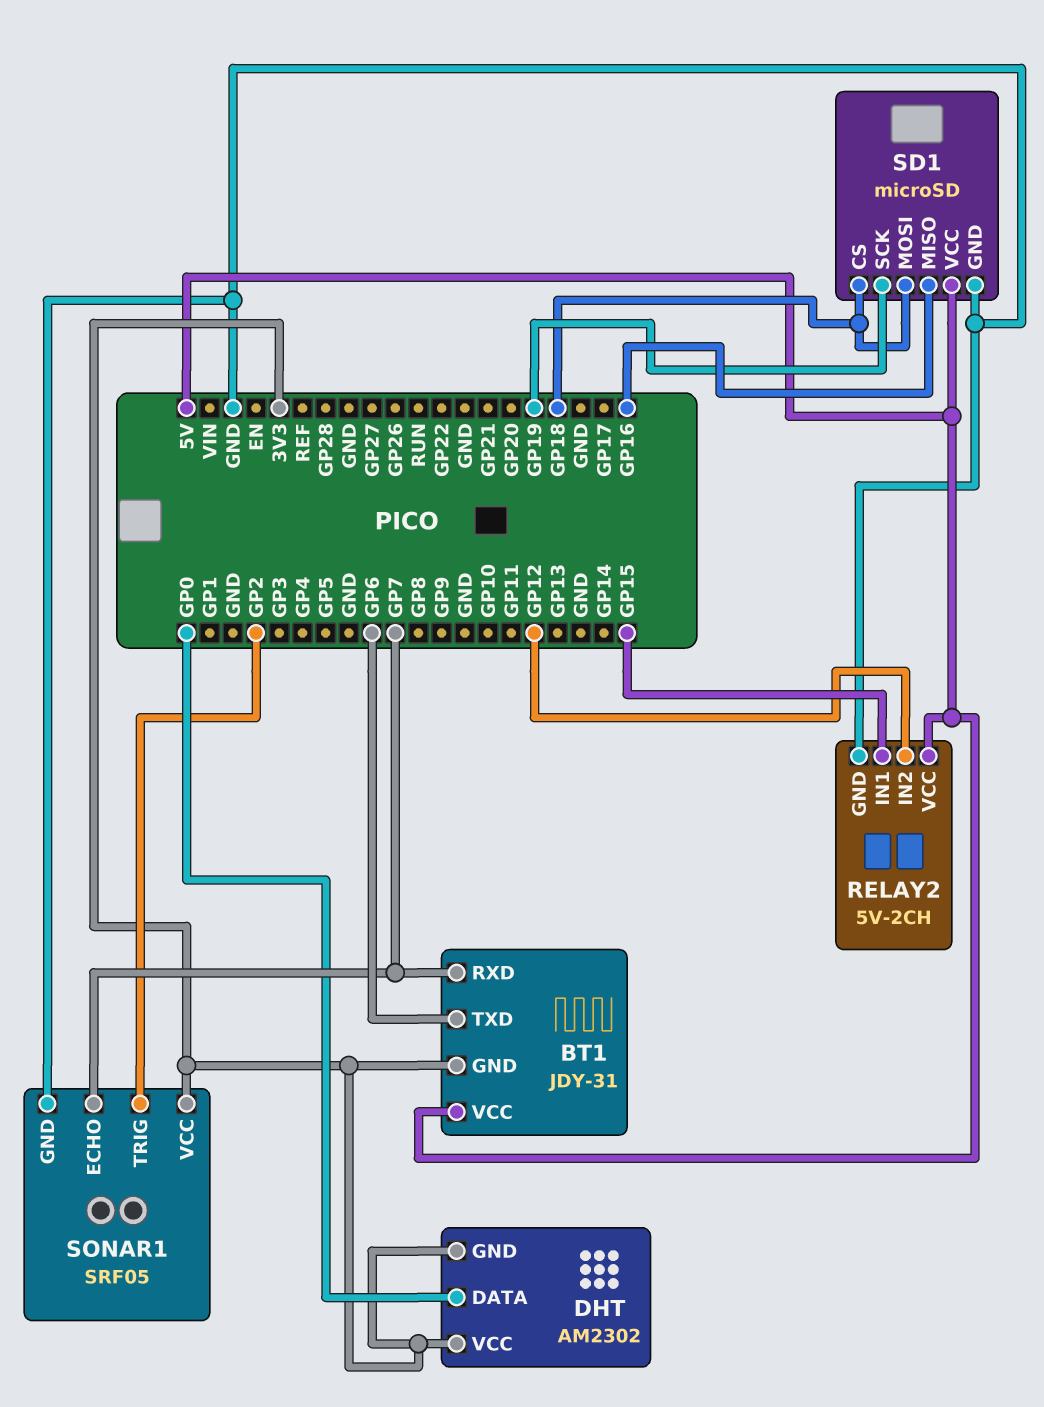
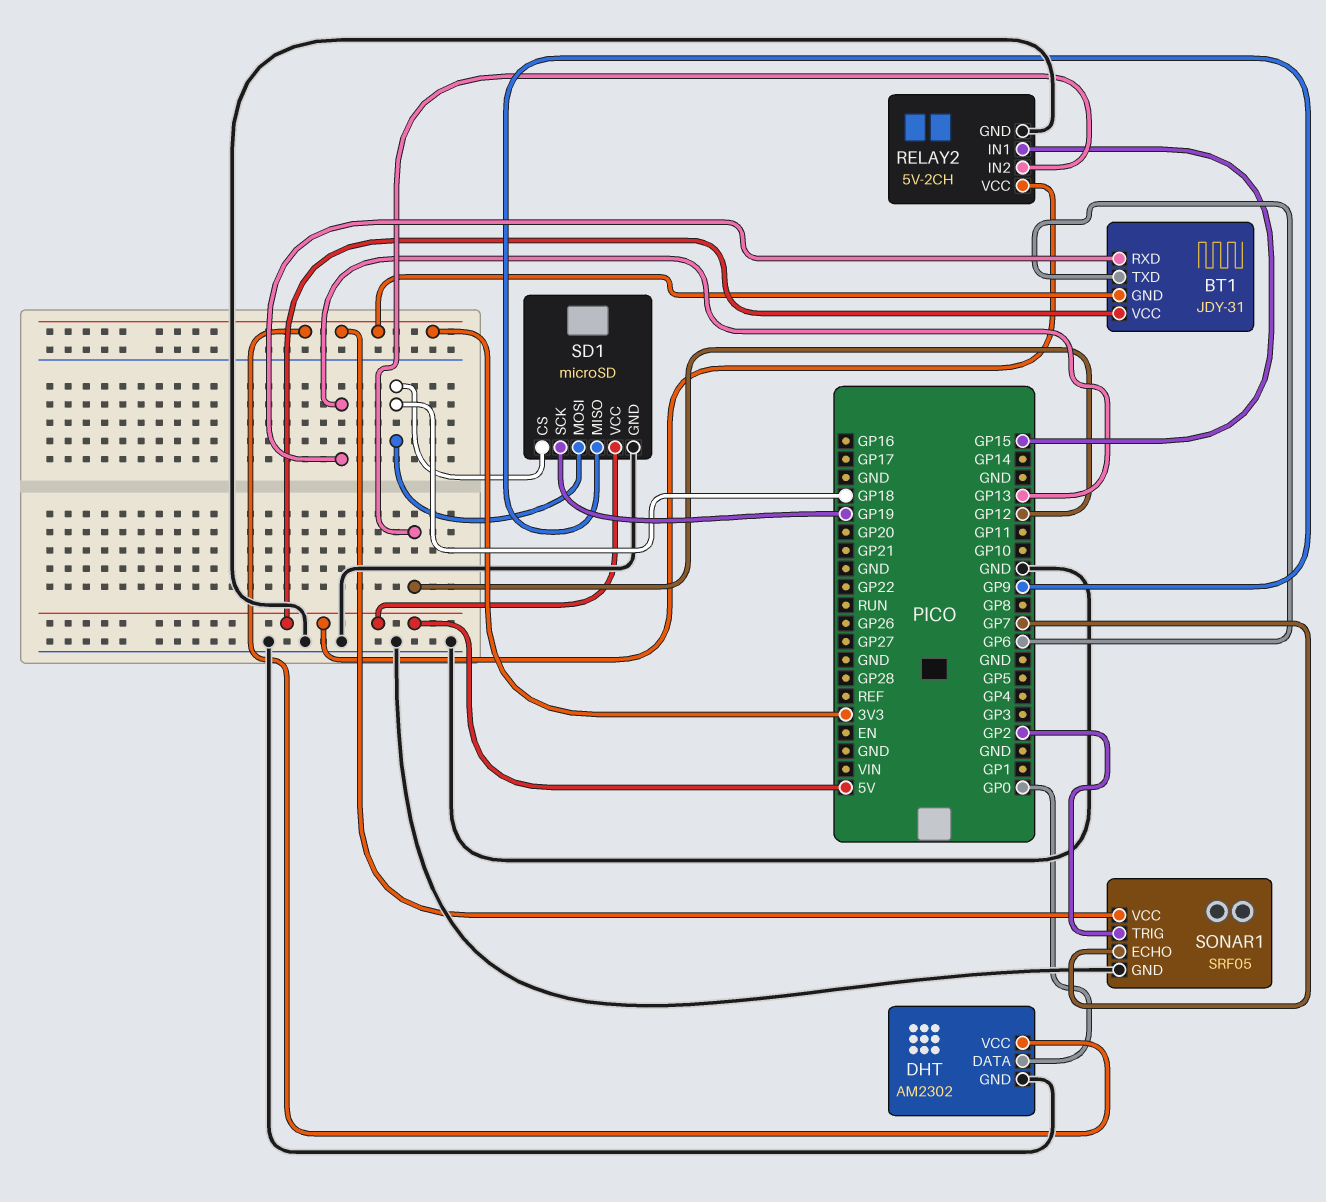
BT1 pin RXD: GP7 -> GP13
DHT pin GND: 3V3 -> GND
SD1 pin MISO: GP16 -> GP9

